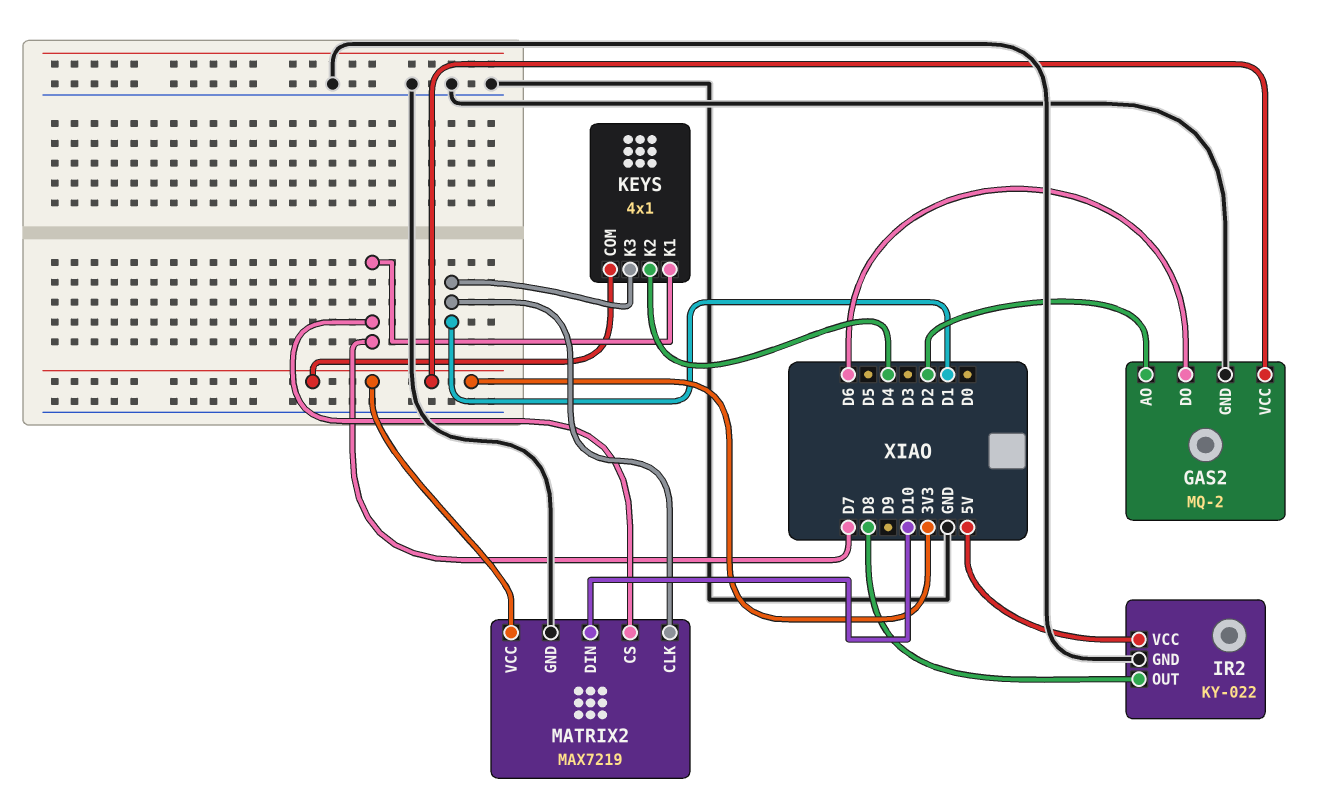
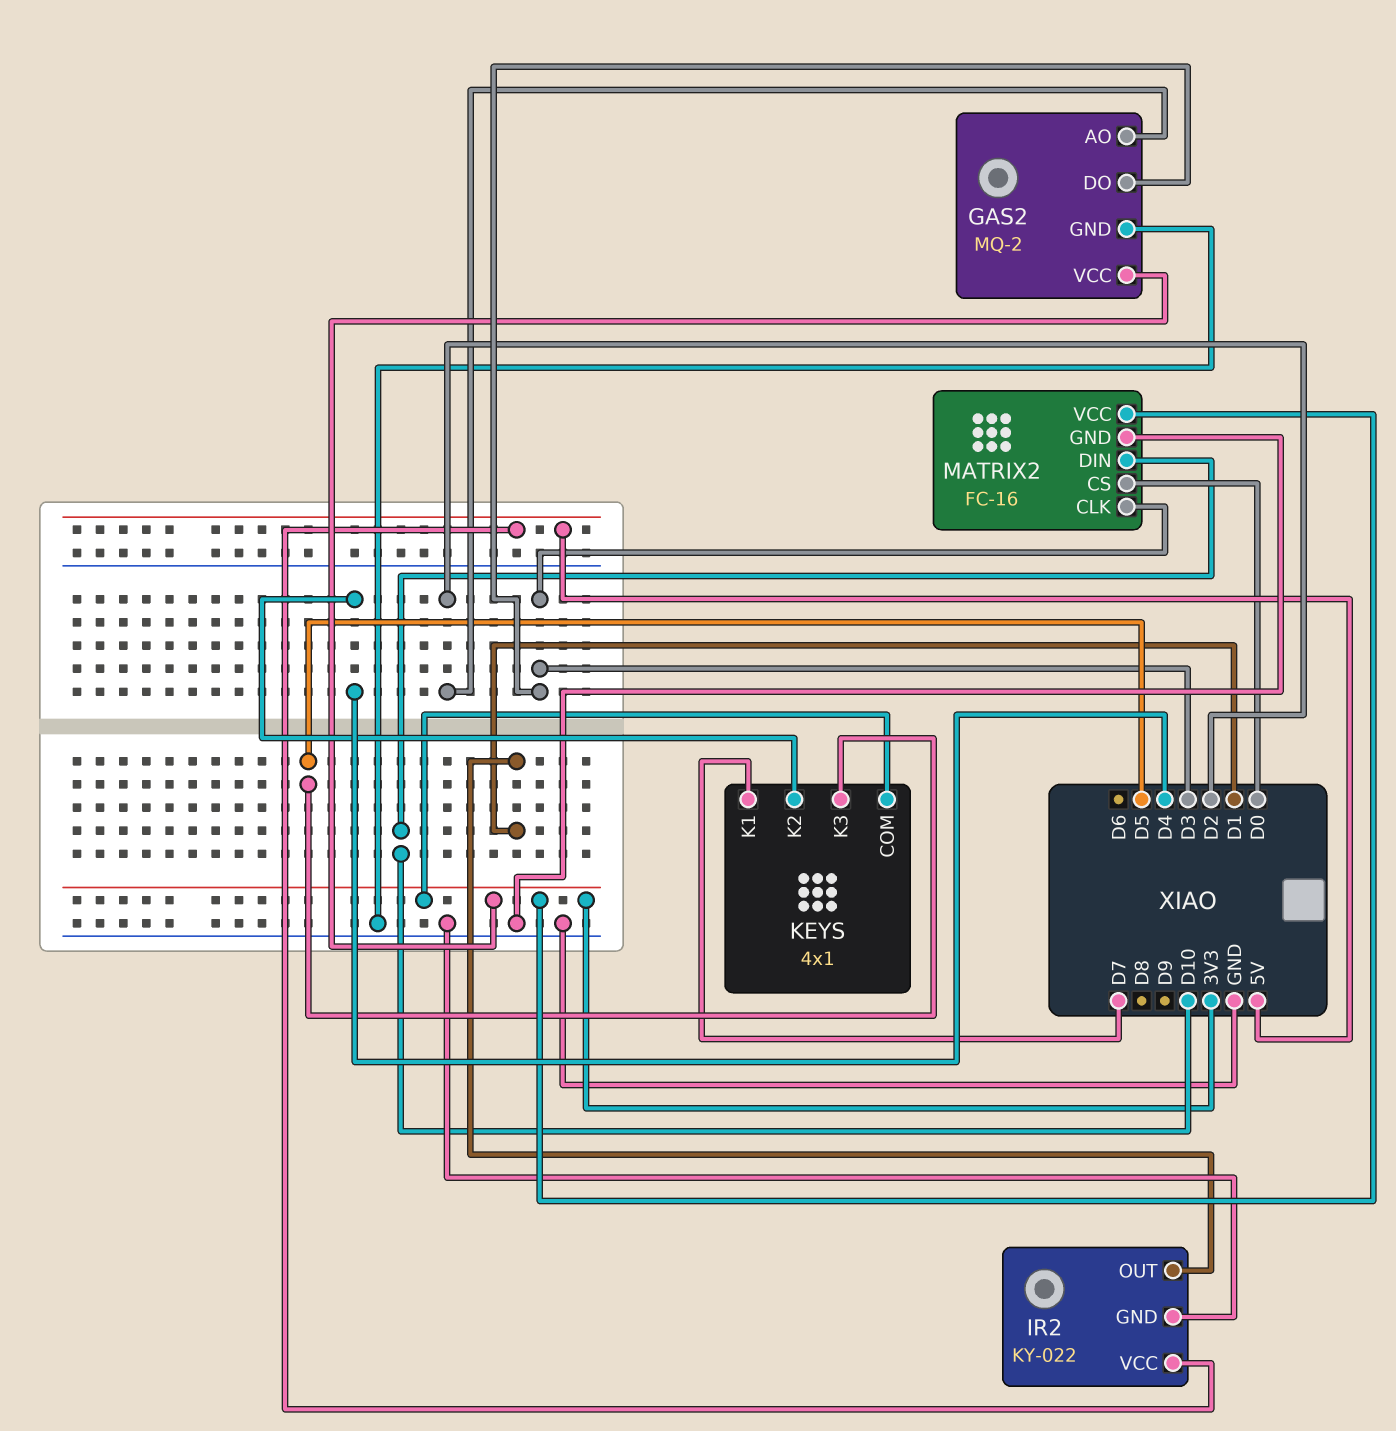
GAS2 pin DO: D6 -> D3
IR2 pin OUT: D8 -> D1
KEYS pin K3: D1 -> D5
MATRIX2: MAX7219 -> FC-16
MATRIX2 pin CLK: D1 -> D3
MATRIX2 pin CS: D7 -> D0

